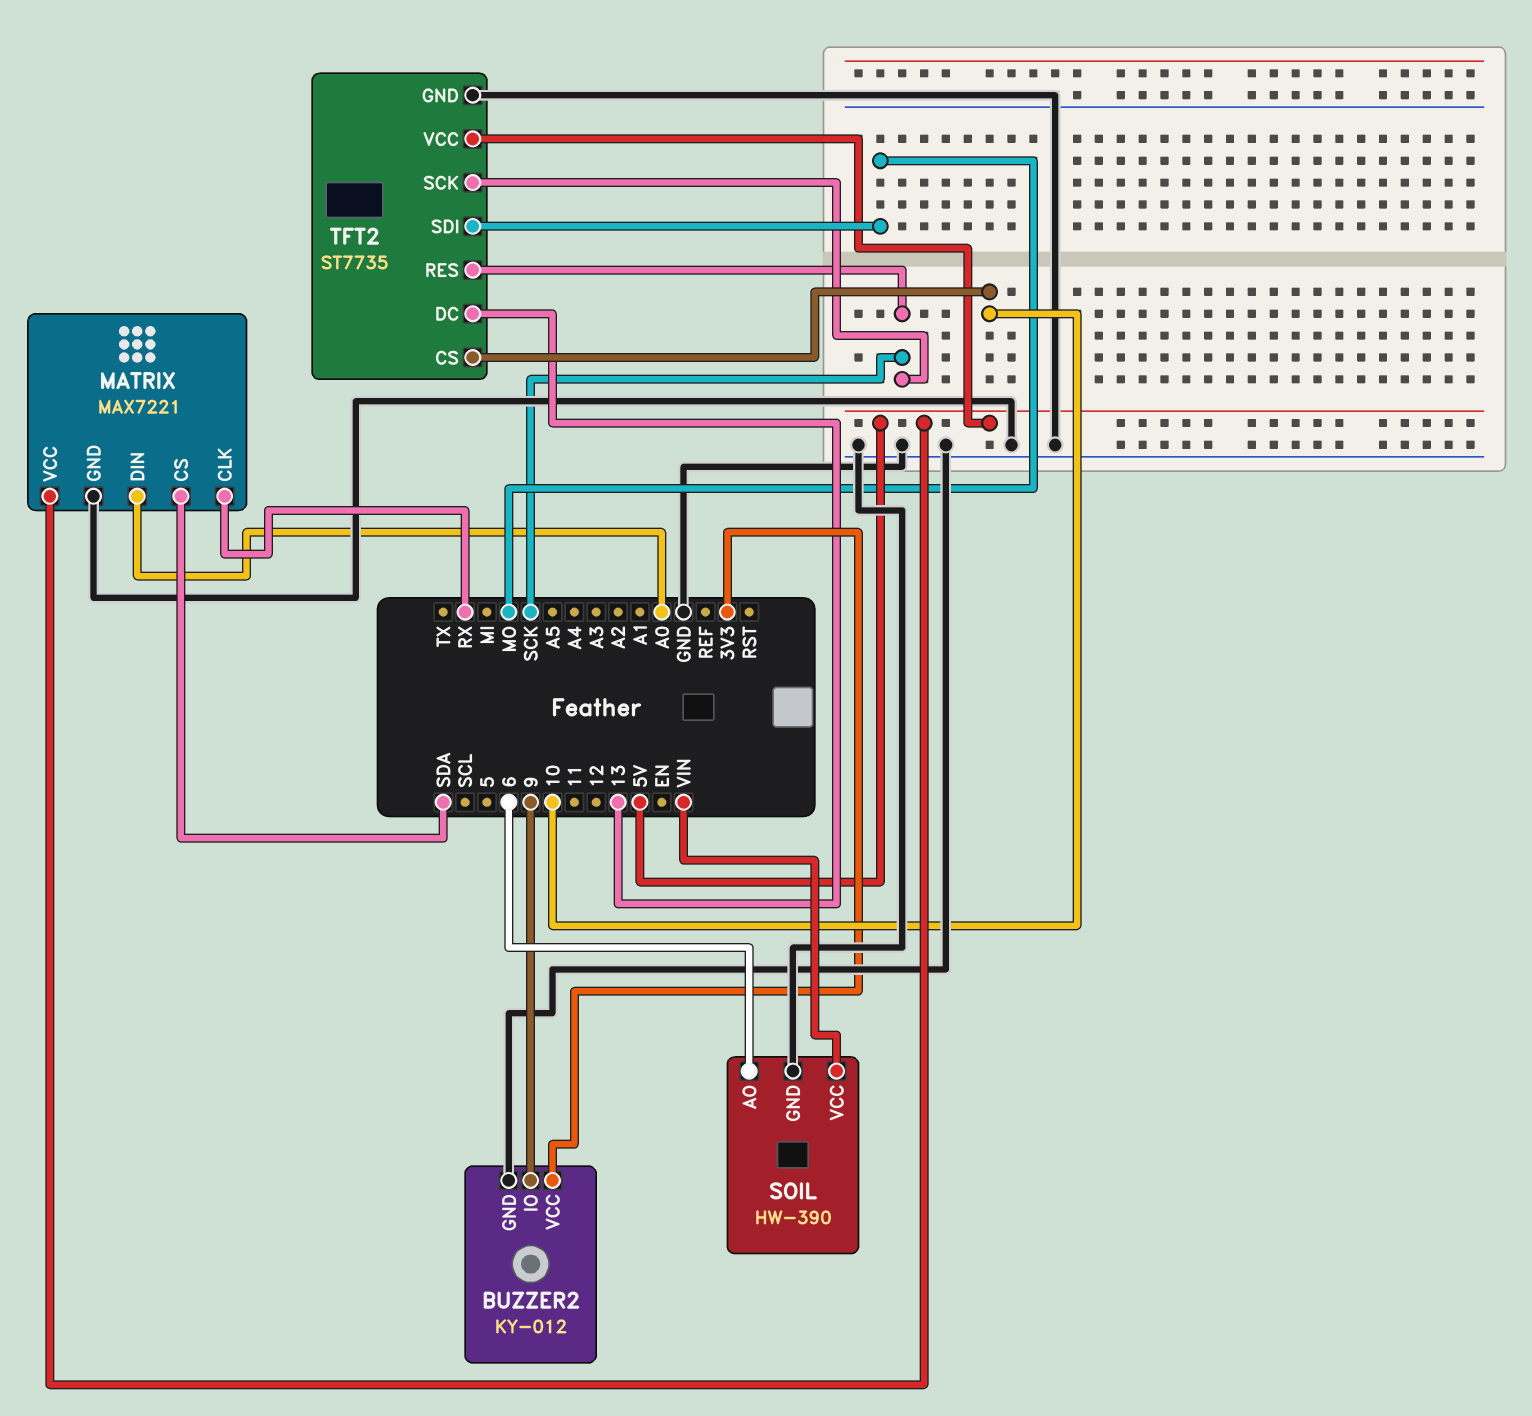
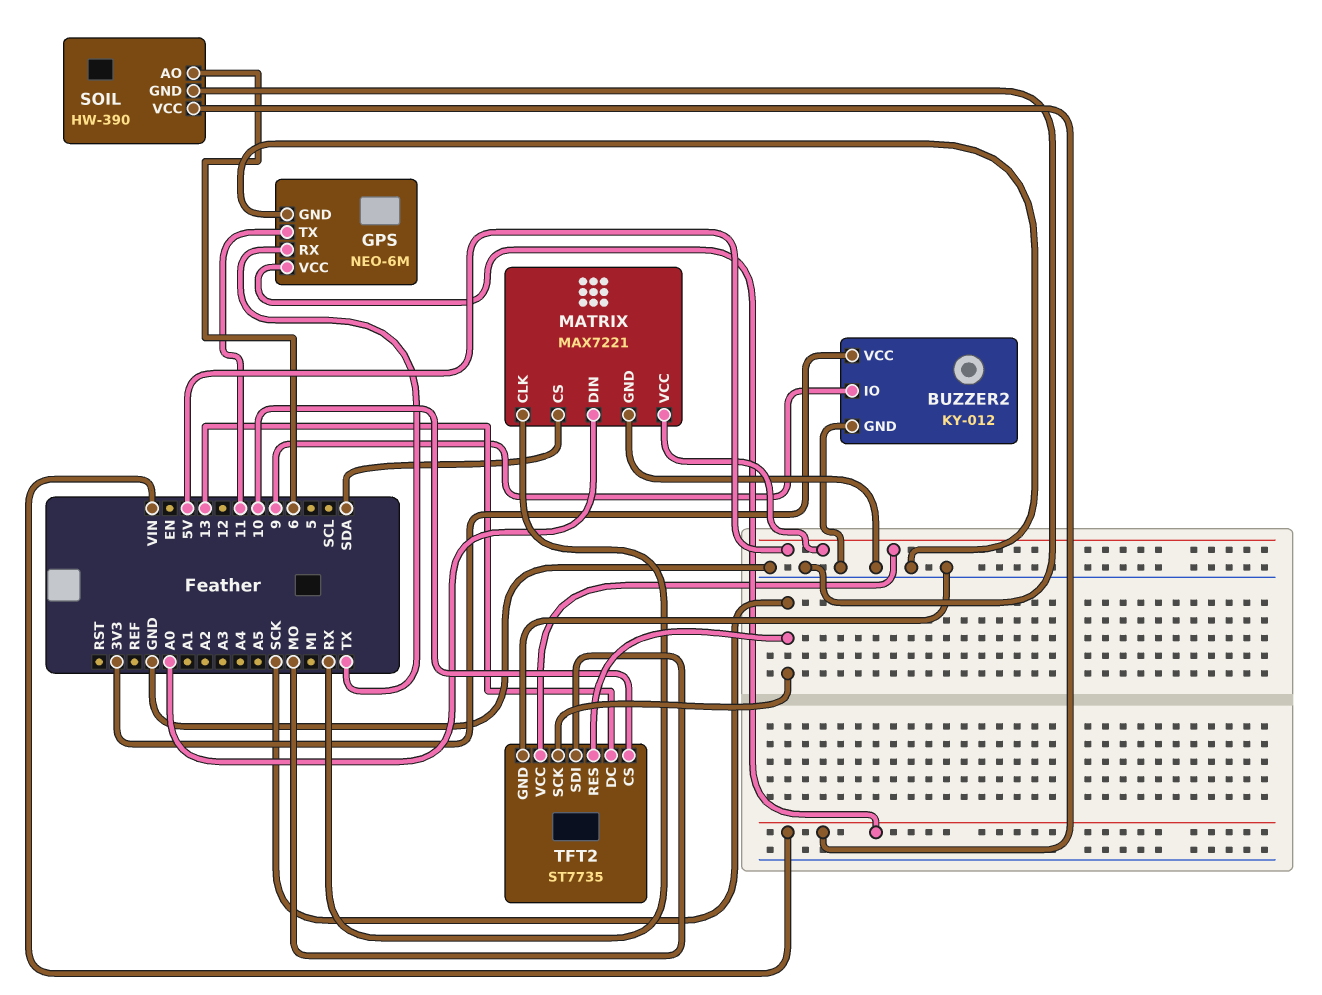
GPS: none -> NEO-6M
GPS pin GND: none -> GND
GPS pin RX: none -> TX
GPS pin TX: none -> 11
GPS pin VCC: none -> VIN

